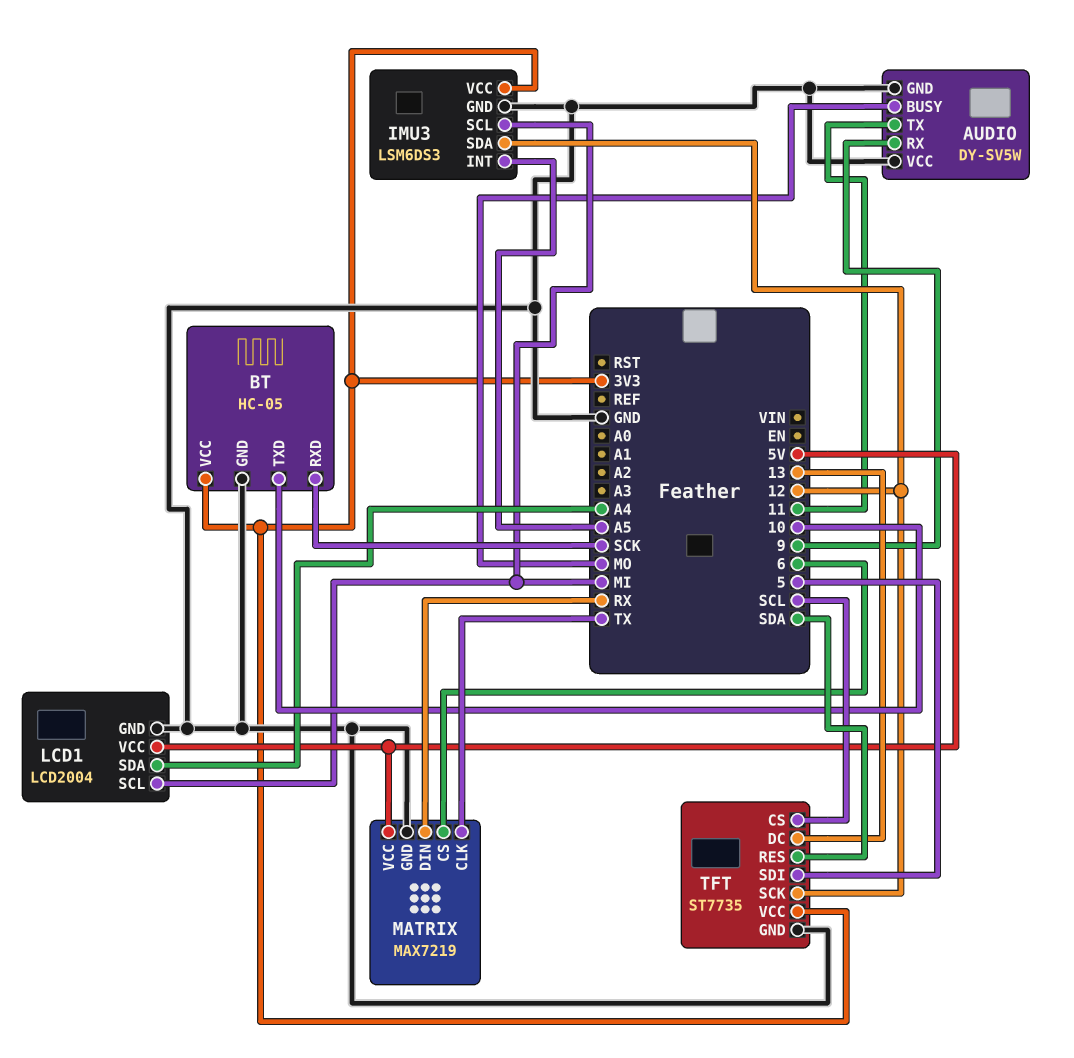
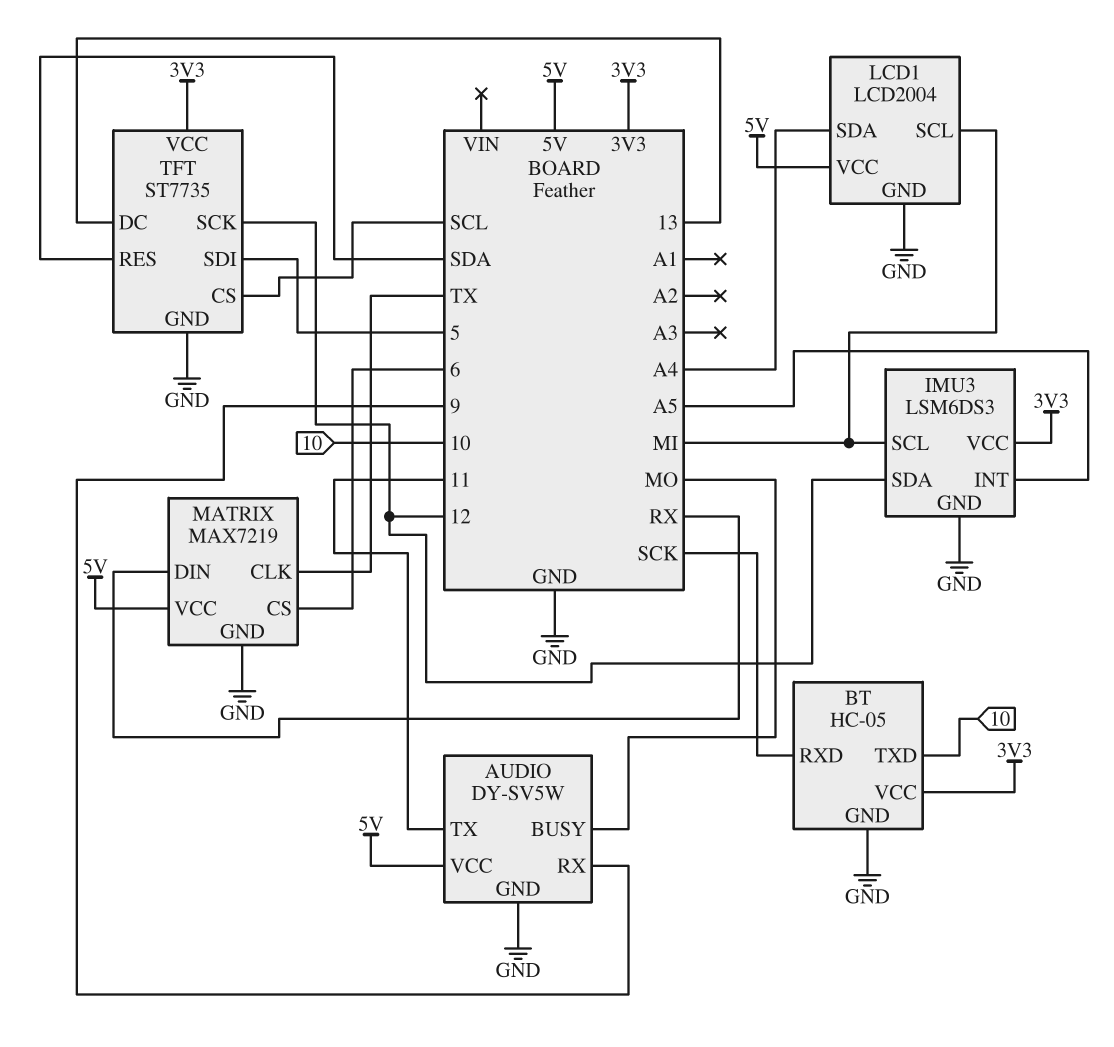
AUDIO pin VCC: GND -> 5V

